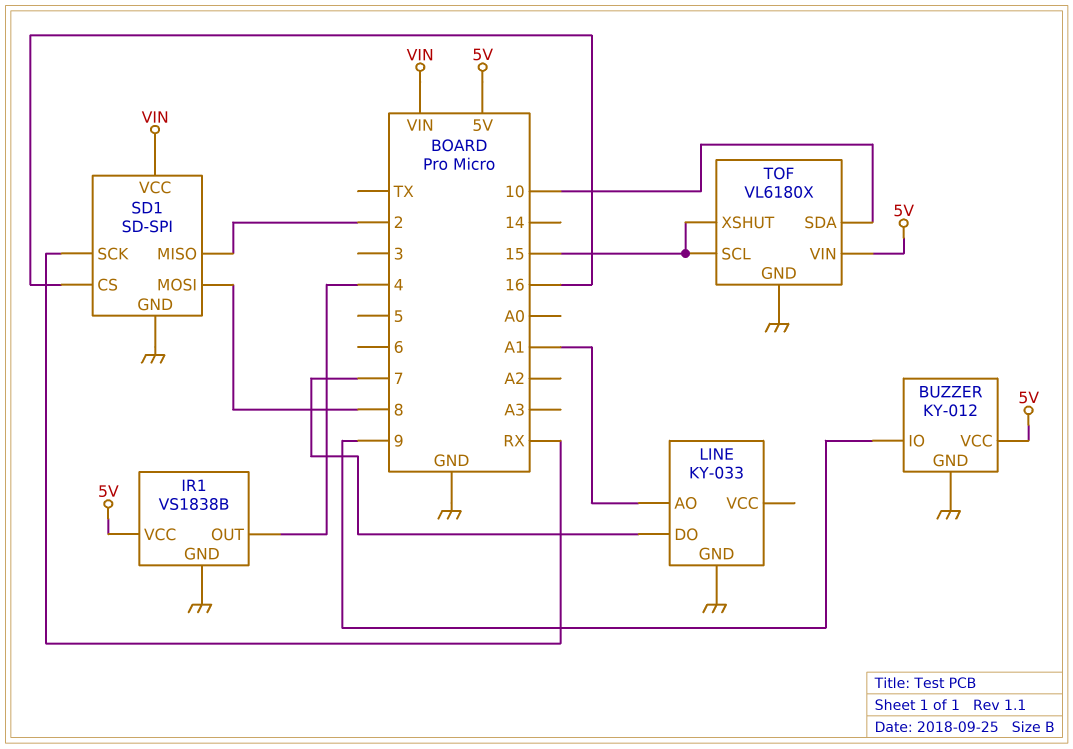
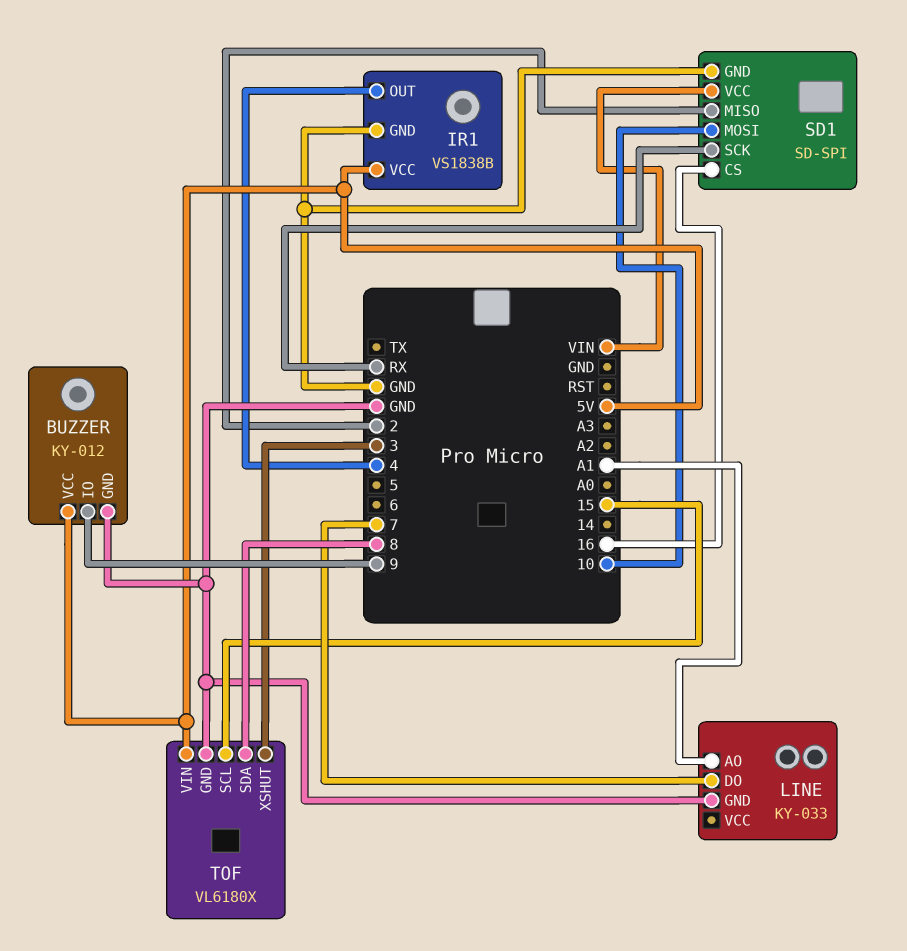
SD1 pin MOSI: 8 -> 10
TOF pin SDA: 10 -> 8
TOF pin XSHUT: 15 -> 3

